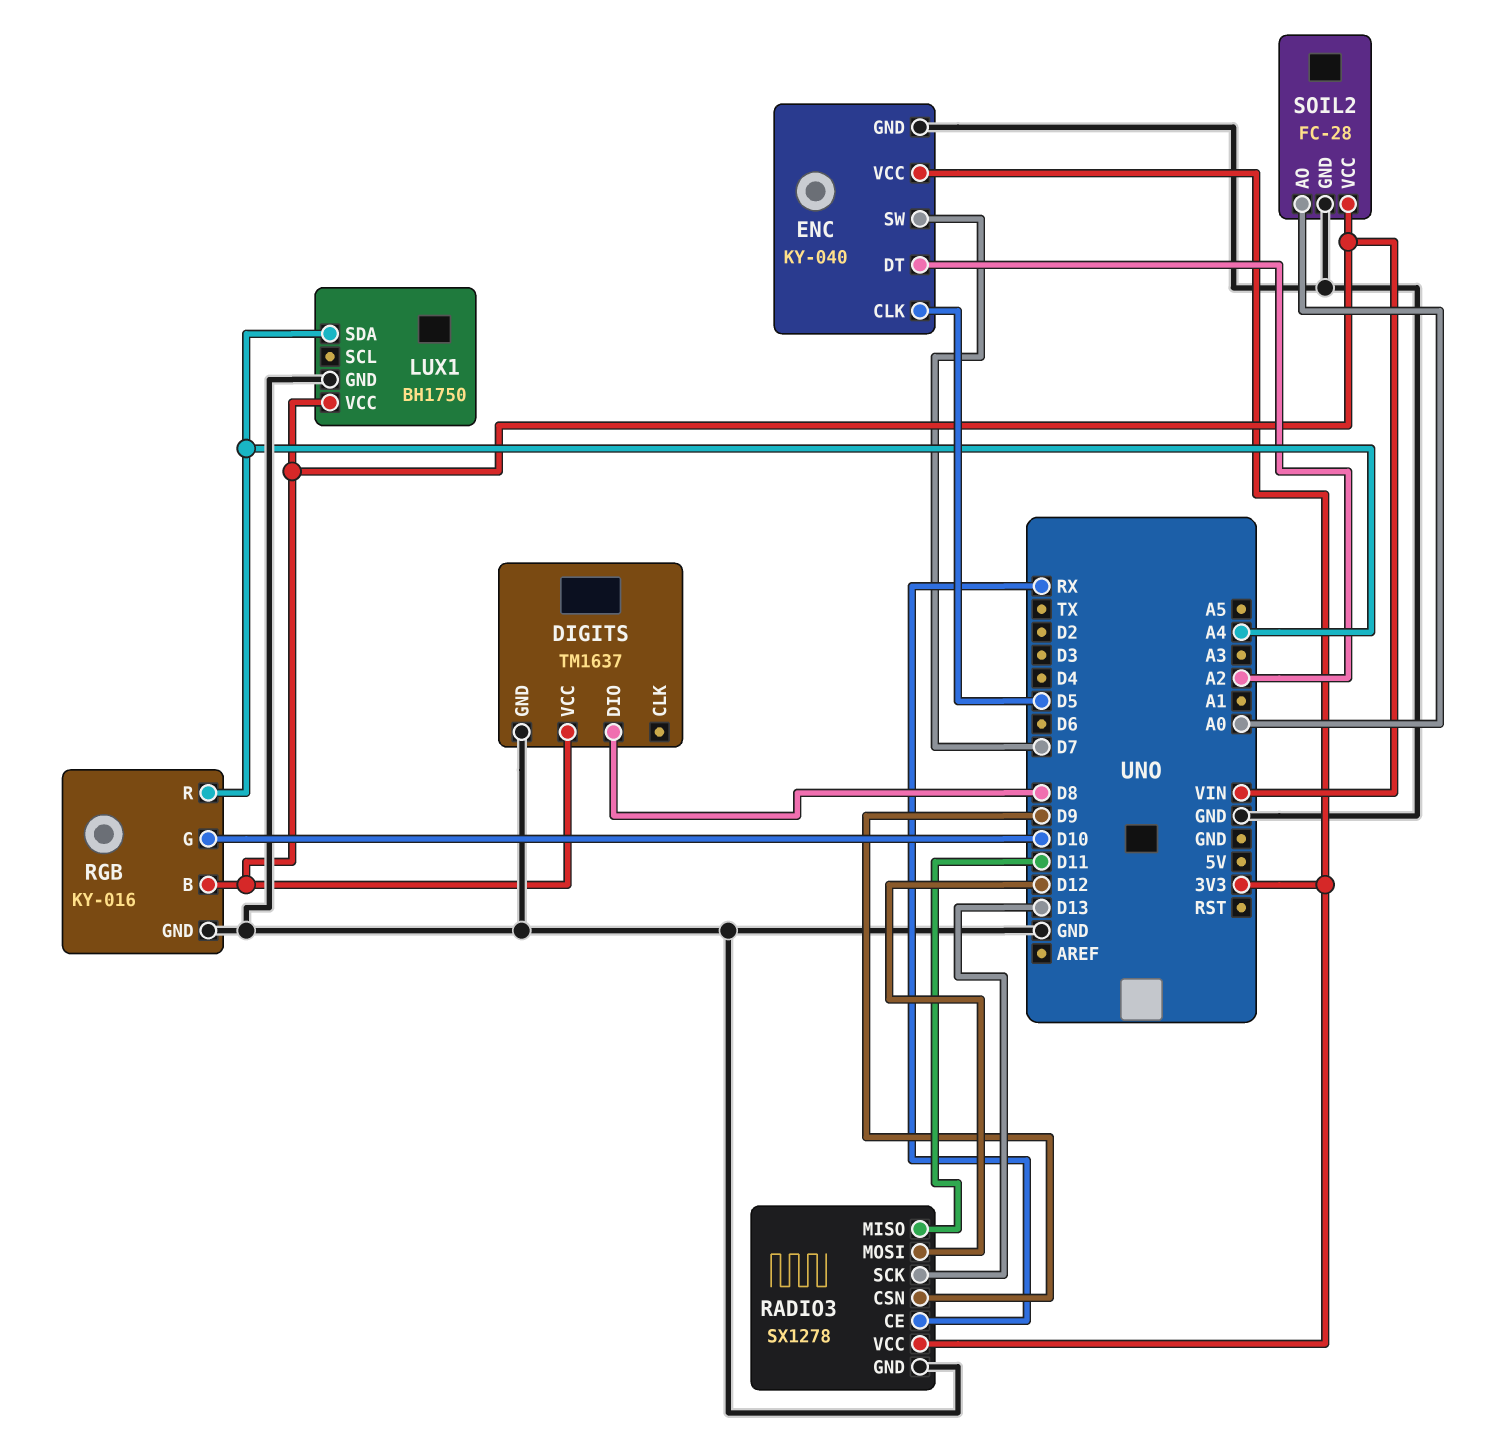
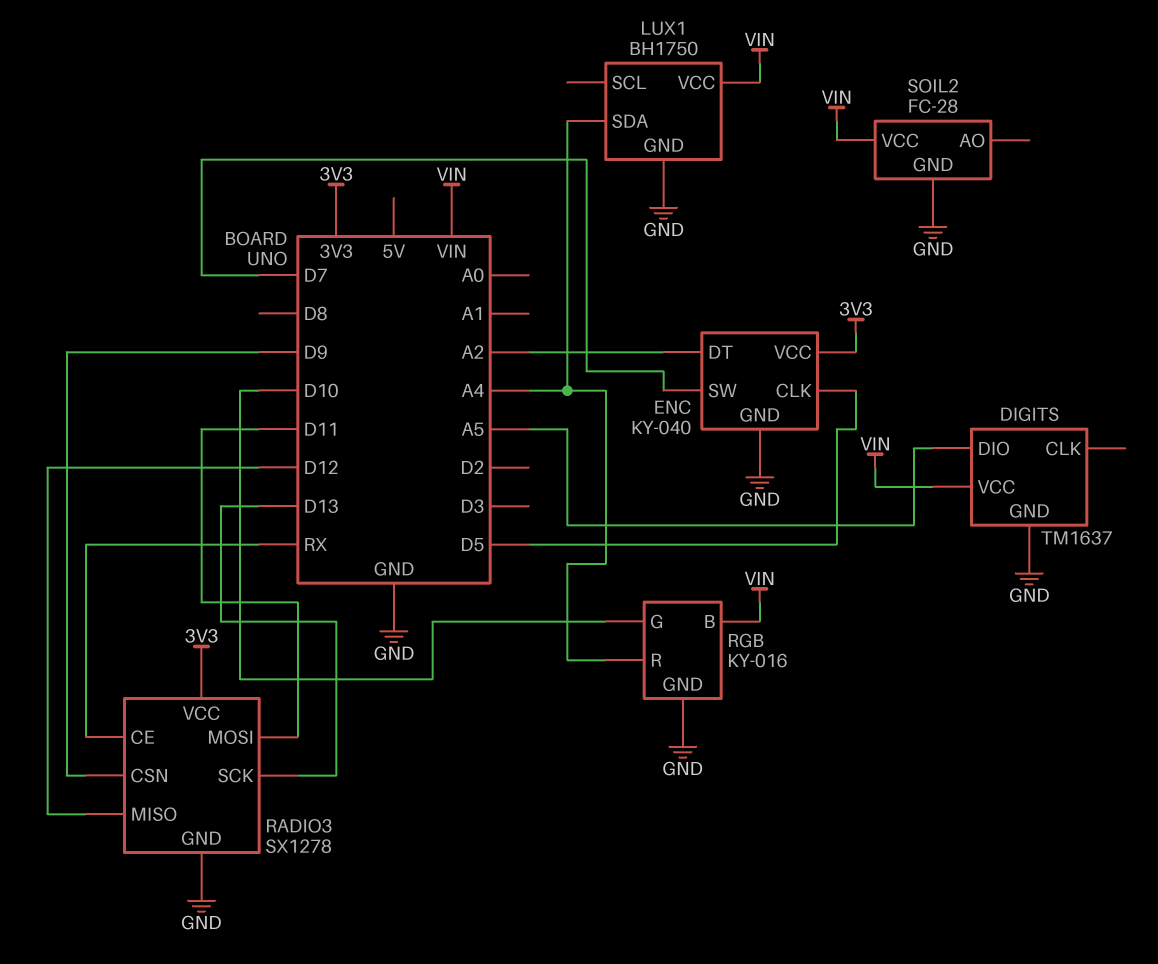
DIGITS pin DIO: D8 -> A5
RADIO3 pin MISO: D11 -> D12
RADIO3 pin MOSI: D12 -> D11
SOIL2 pin AO: A0 -> none

